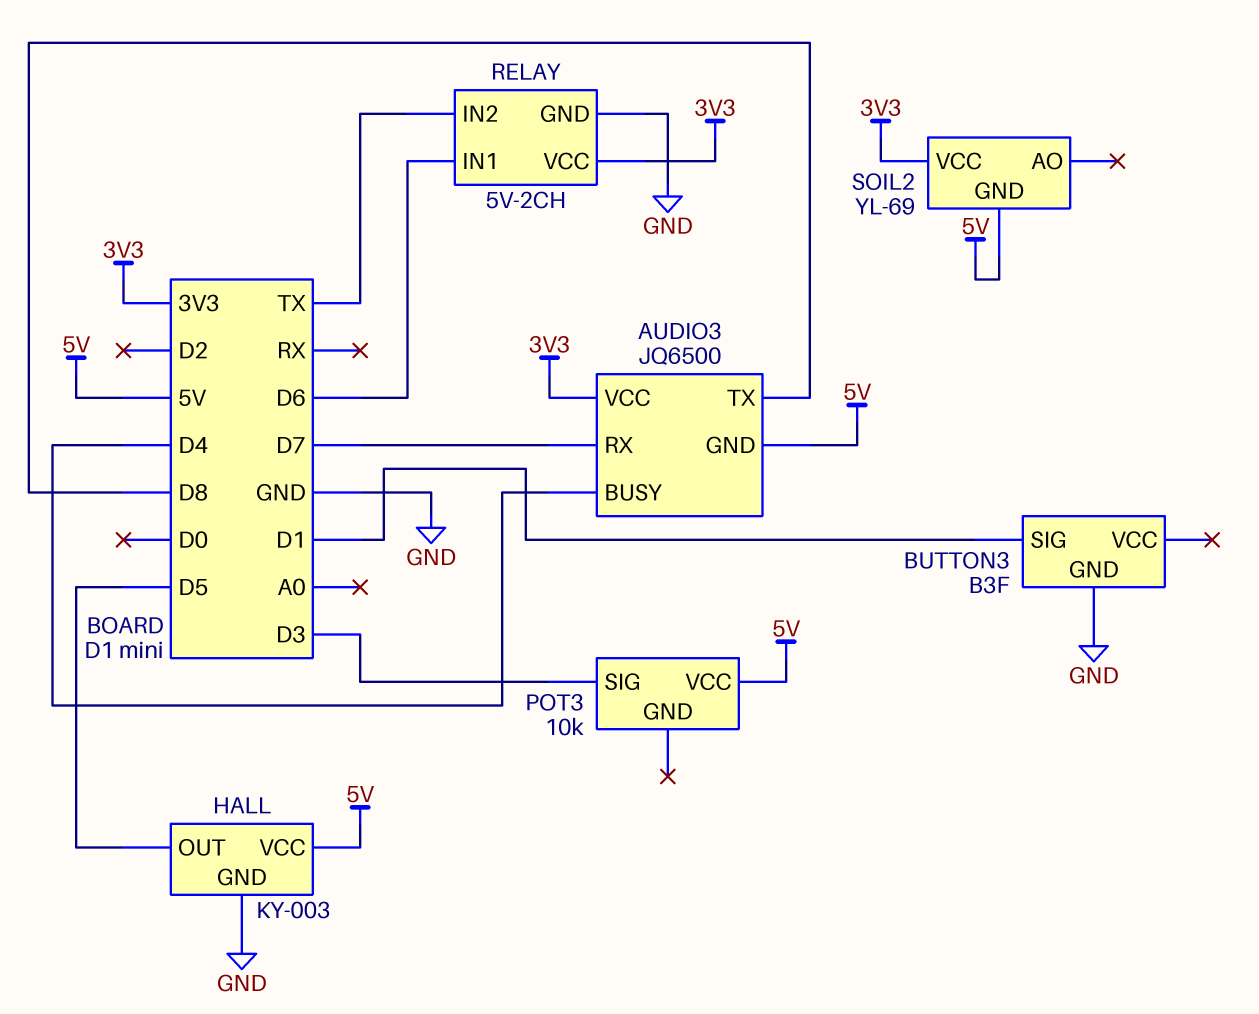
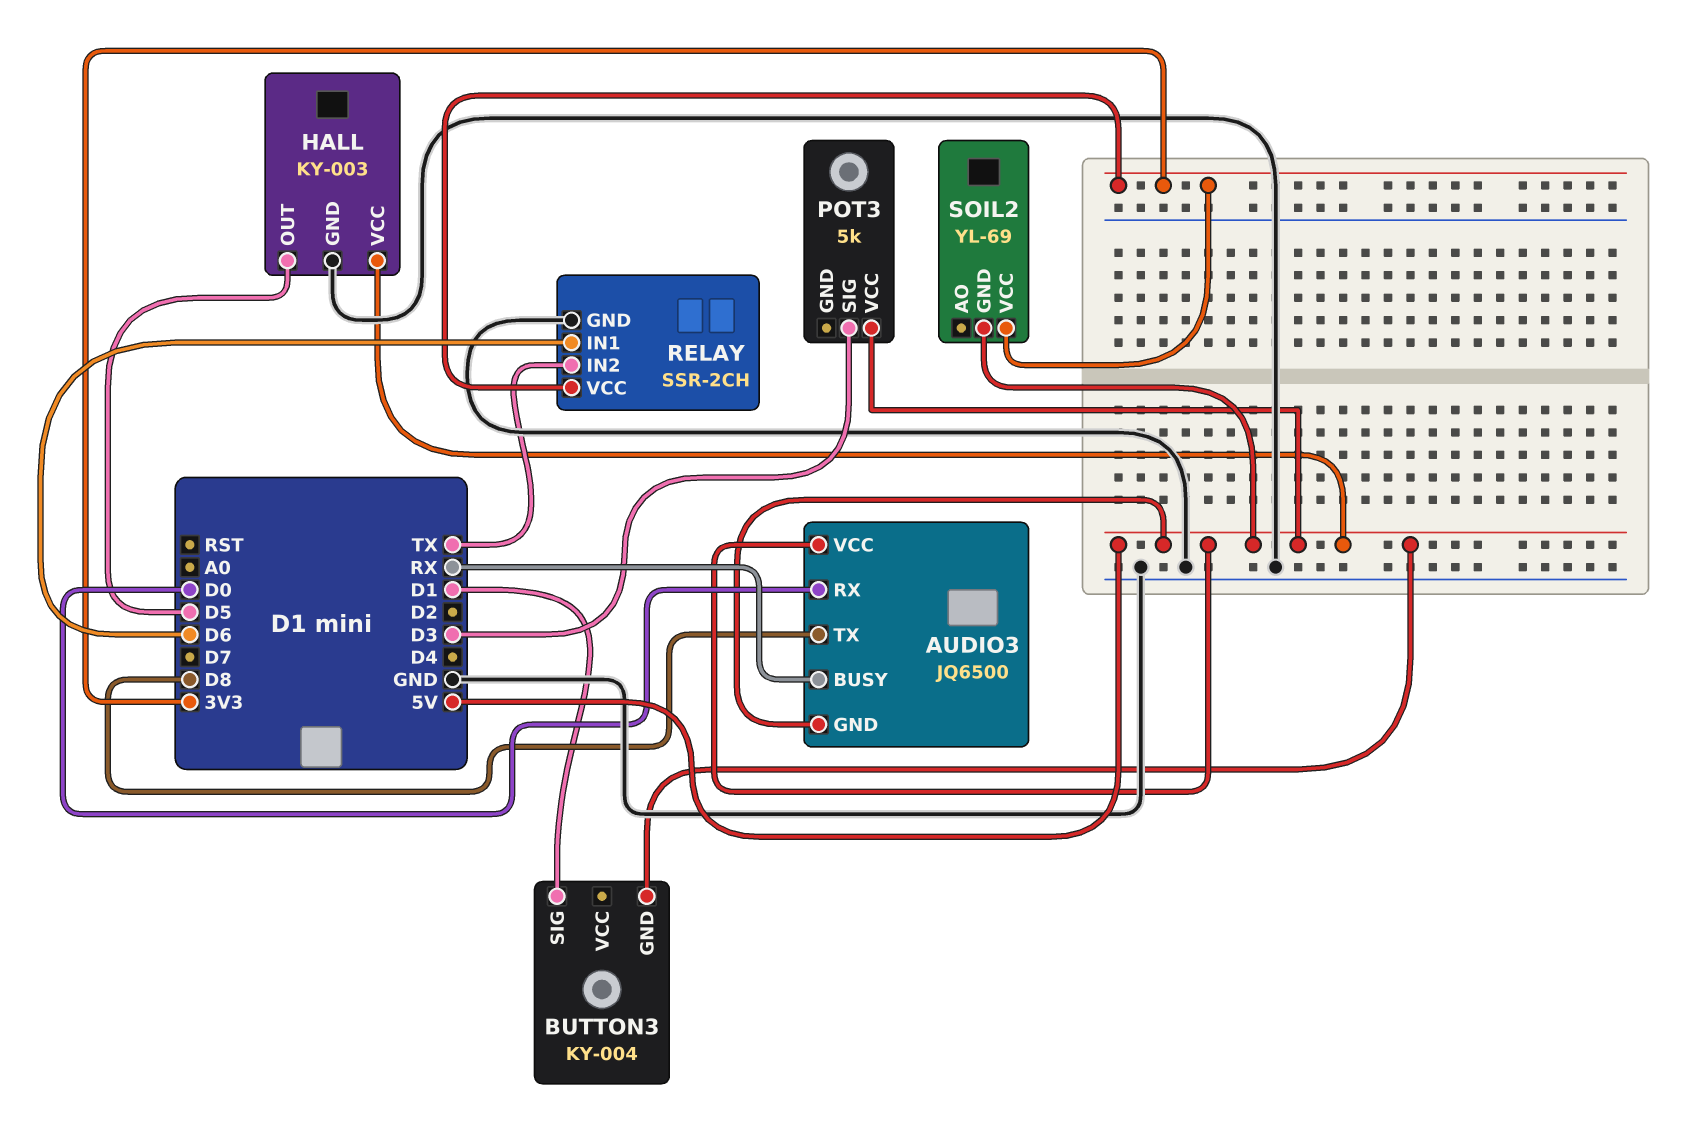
AUDIO3 pin BUSY: D4 -> RX
AUDIO3 pin RX: D7 -> D0
AUDIO3 pin VCC: 3V3 -> 5V
BUTTON3: B3F -> KY-004
BUTTON3 pin GND: GND -> 5V
POT3: 10k -> 5k
RELAY: 5V-2CH -> SSR-2CH

